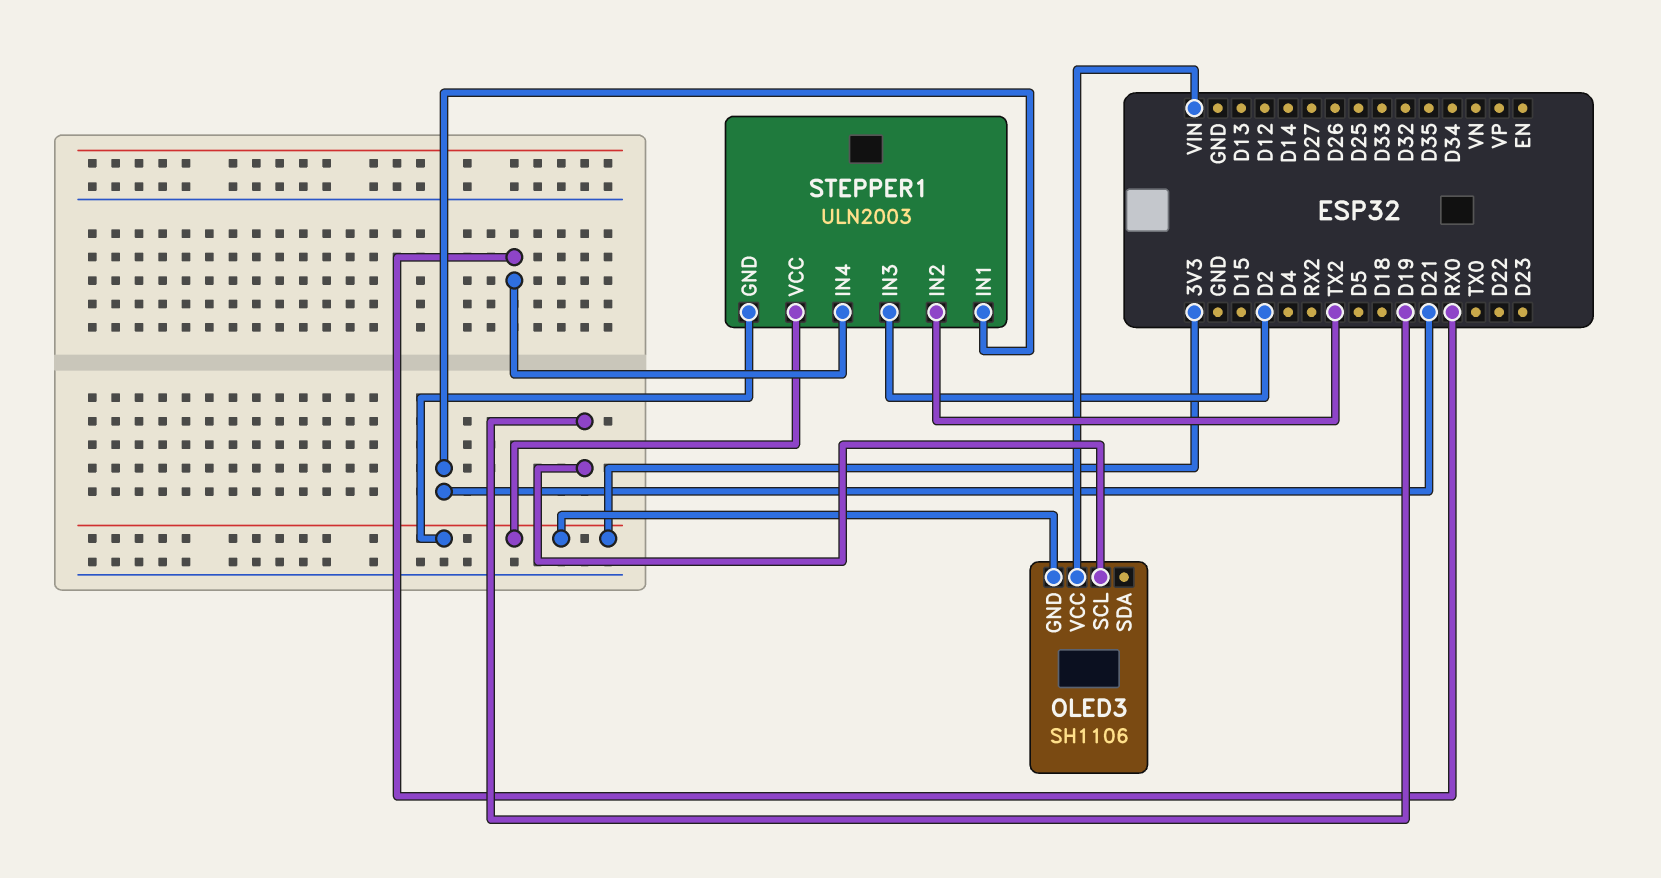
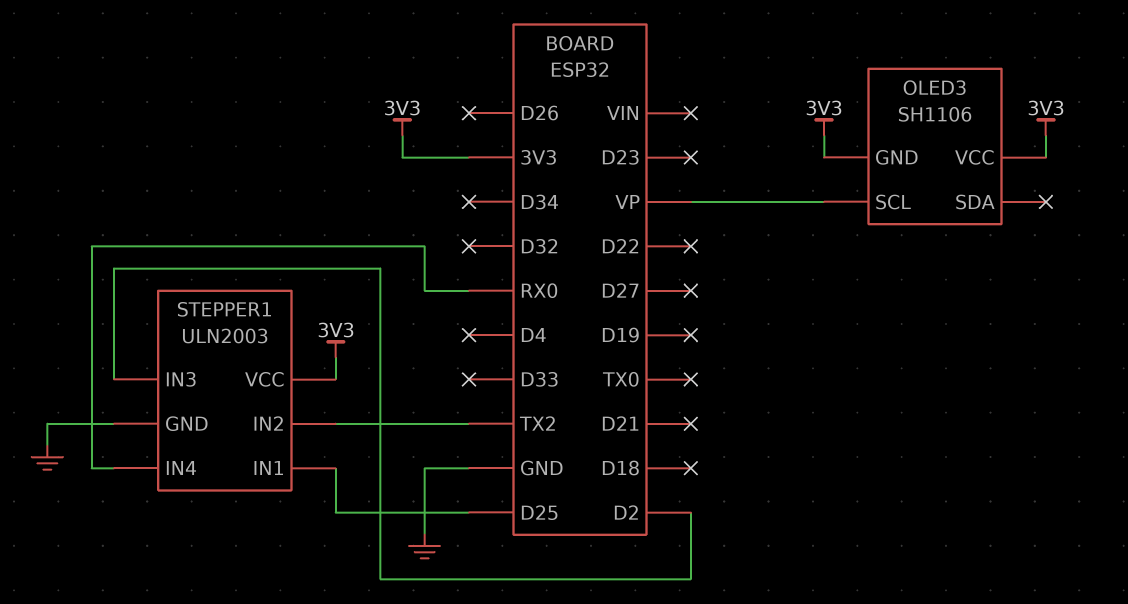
OLED3 pin SCL: D19 -> VP
OLED3 pin VCC: VIN -> 3V3
STEPPER1 pin GND: 3V3 -> GND
STEPPER1 pin IN1: D21 -> D25

